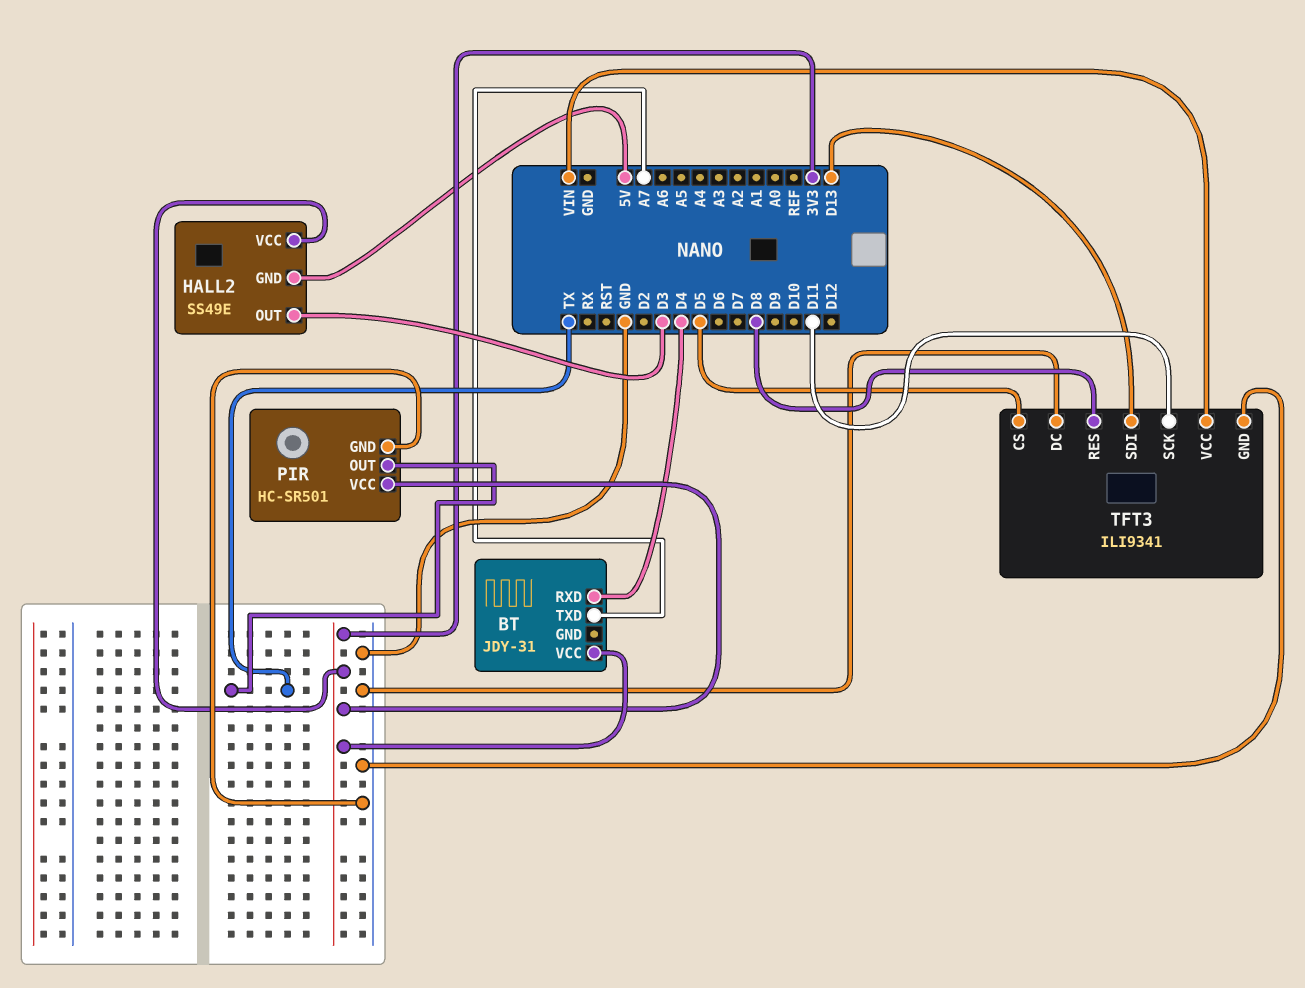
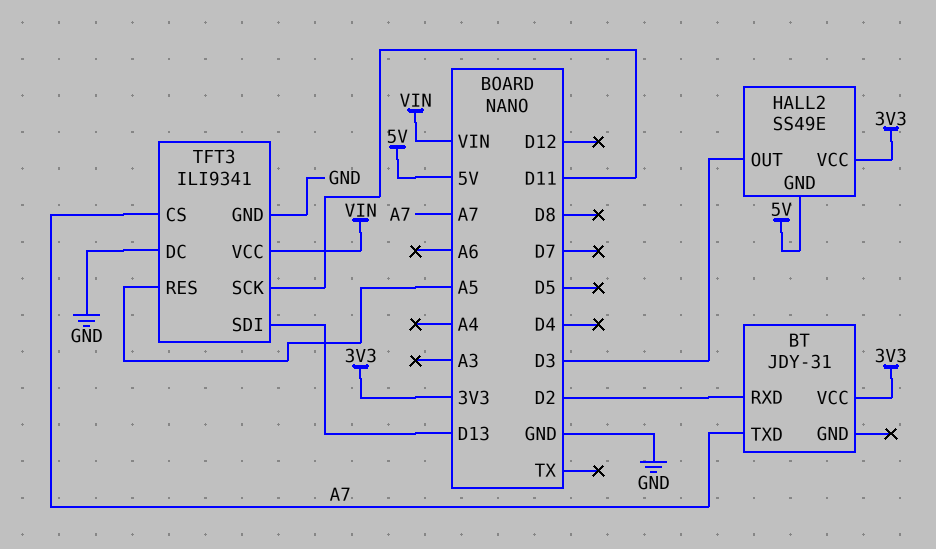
BT pin RXD: D4 -> D2
PIR: HC-SR501 -> none
PIR pin GND: GND -> none
PIR pin OUT: TX -> none
PIR pin VCC: 3V3 -> none
TFT3 pin CS: D5 -> A7
TFT3 pin RES: D8 -> A5

